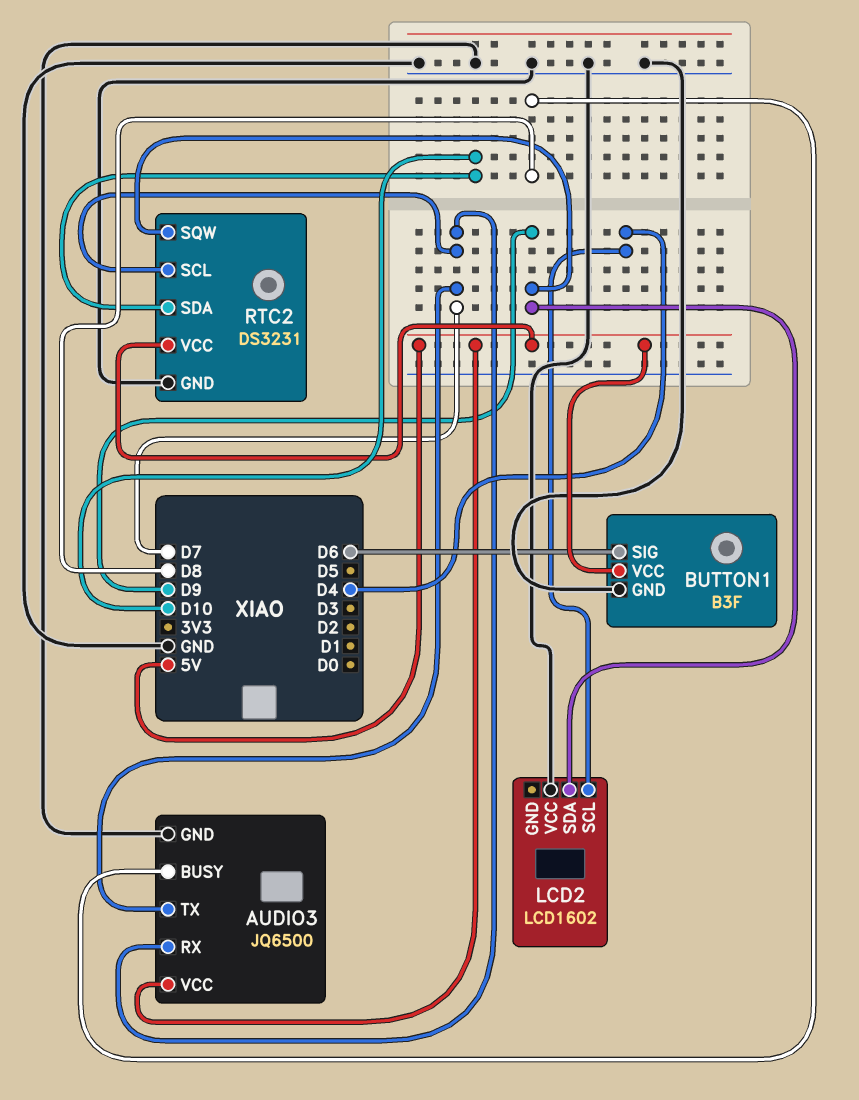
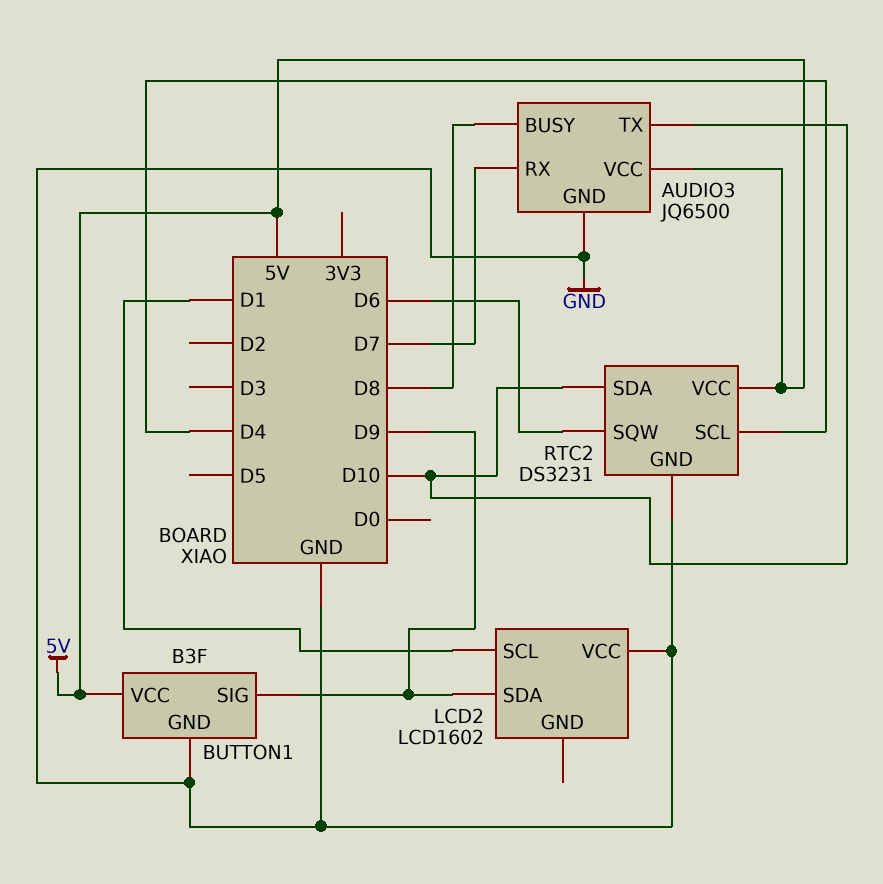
AUDIO3 pin TX: D7 -> D10
BUTTON1 pin SIG: D6 -> D9
LCD2 pin SCL: D4 -> D1
RTC2 pin SCL: D7 -> D4
RTC2 pin SQW: D9 -> D6

